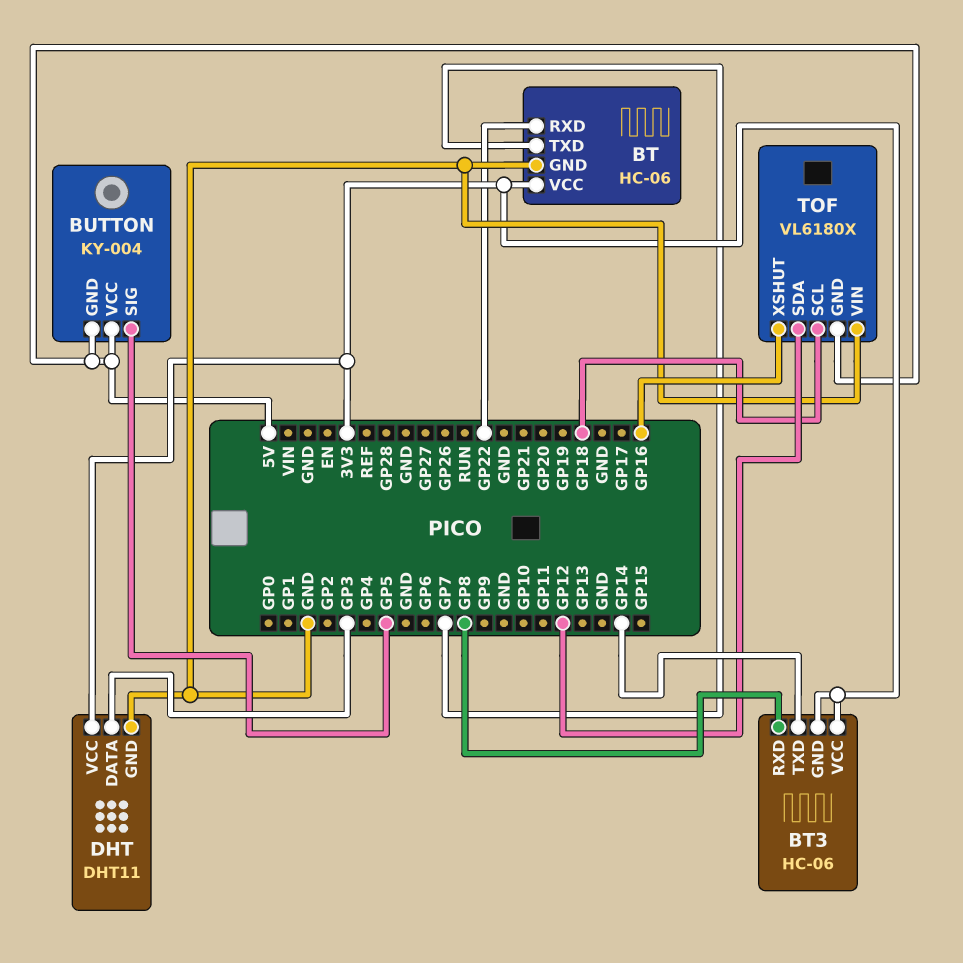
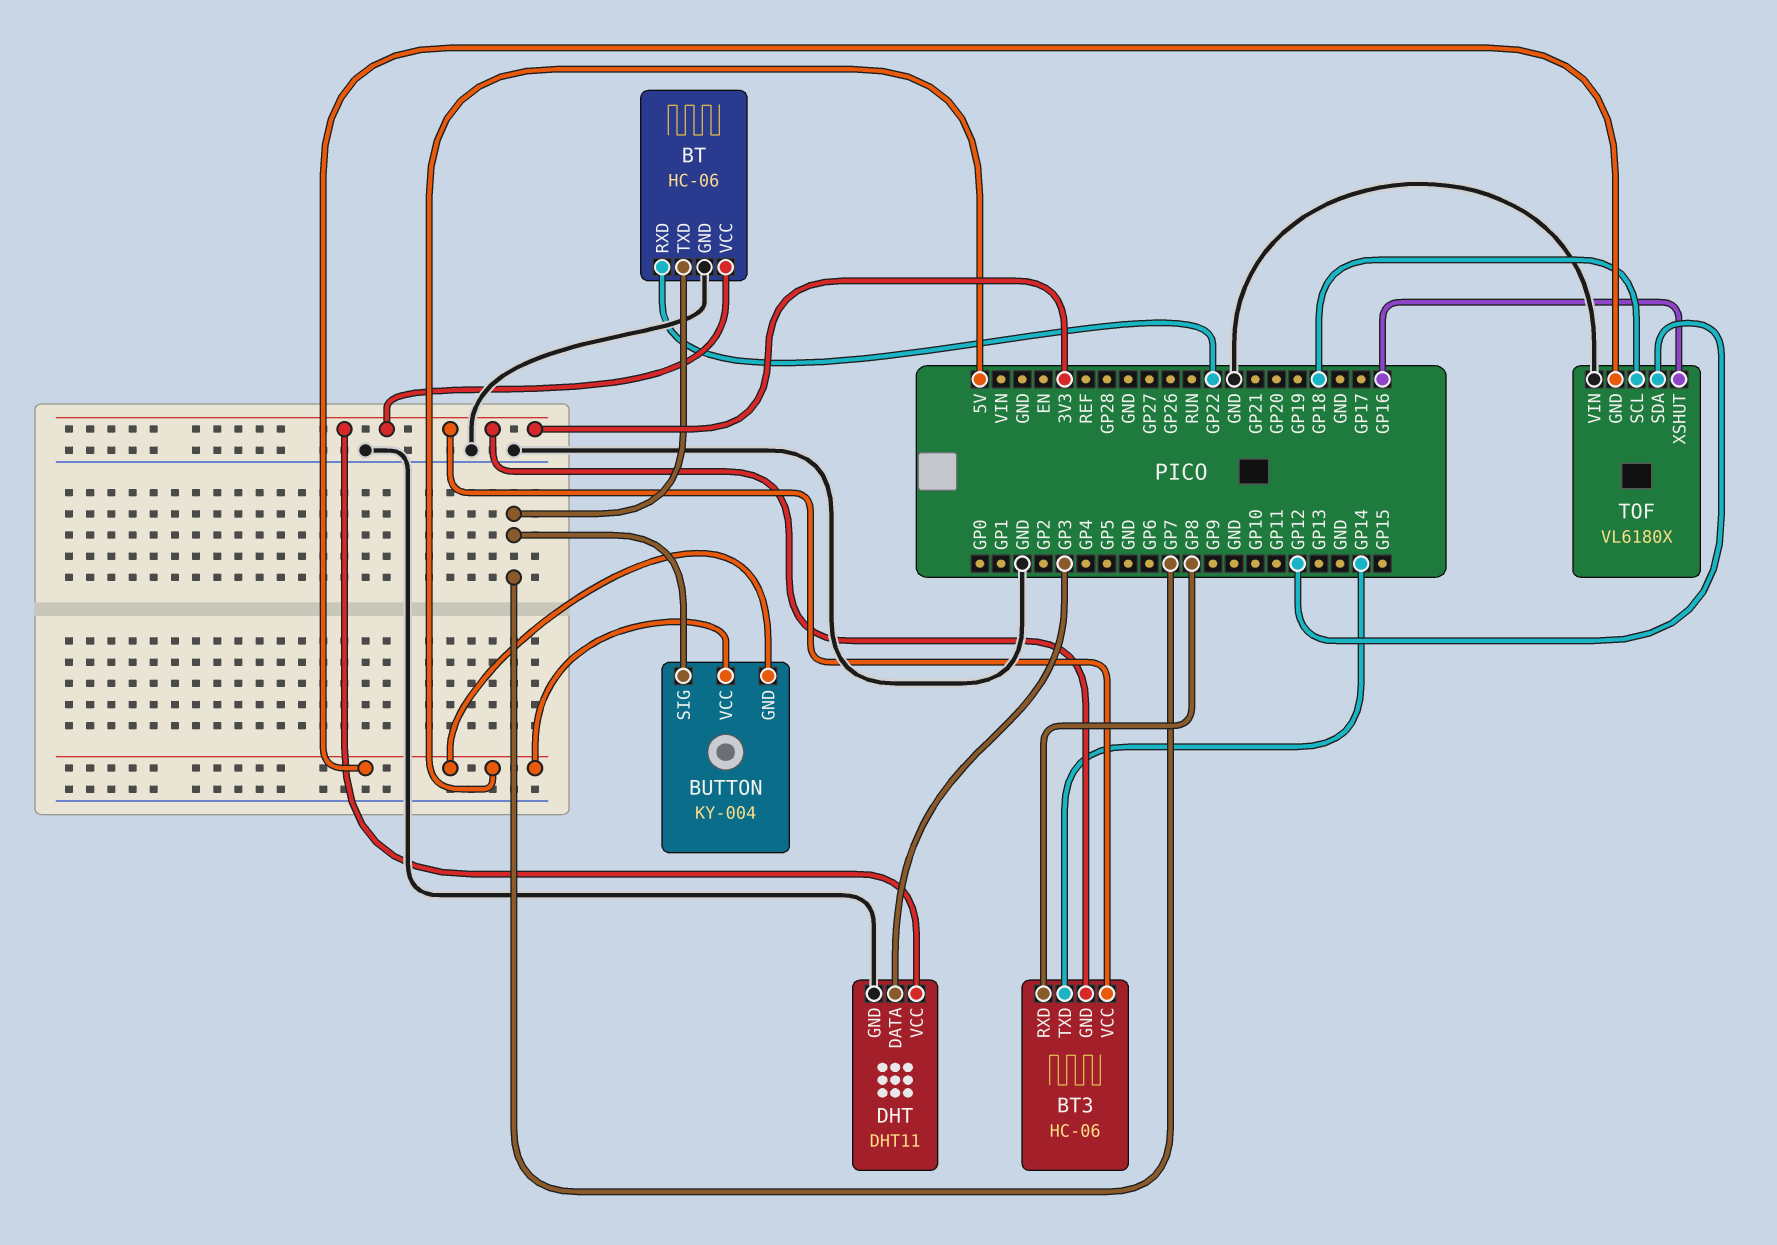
BUTTON pin SIG: GP5 -> GP7

